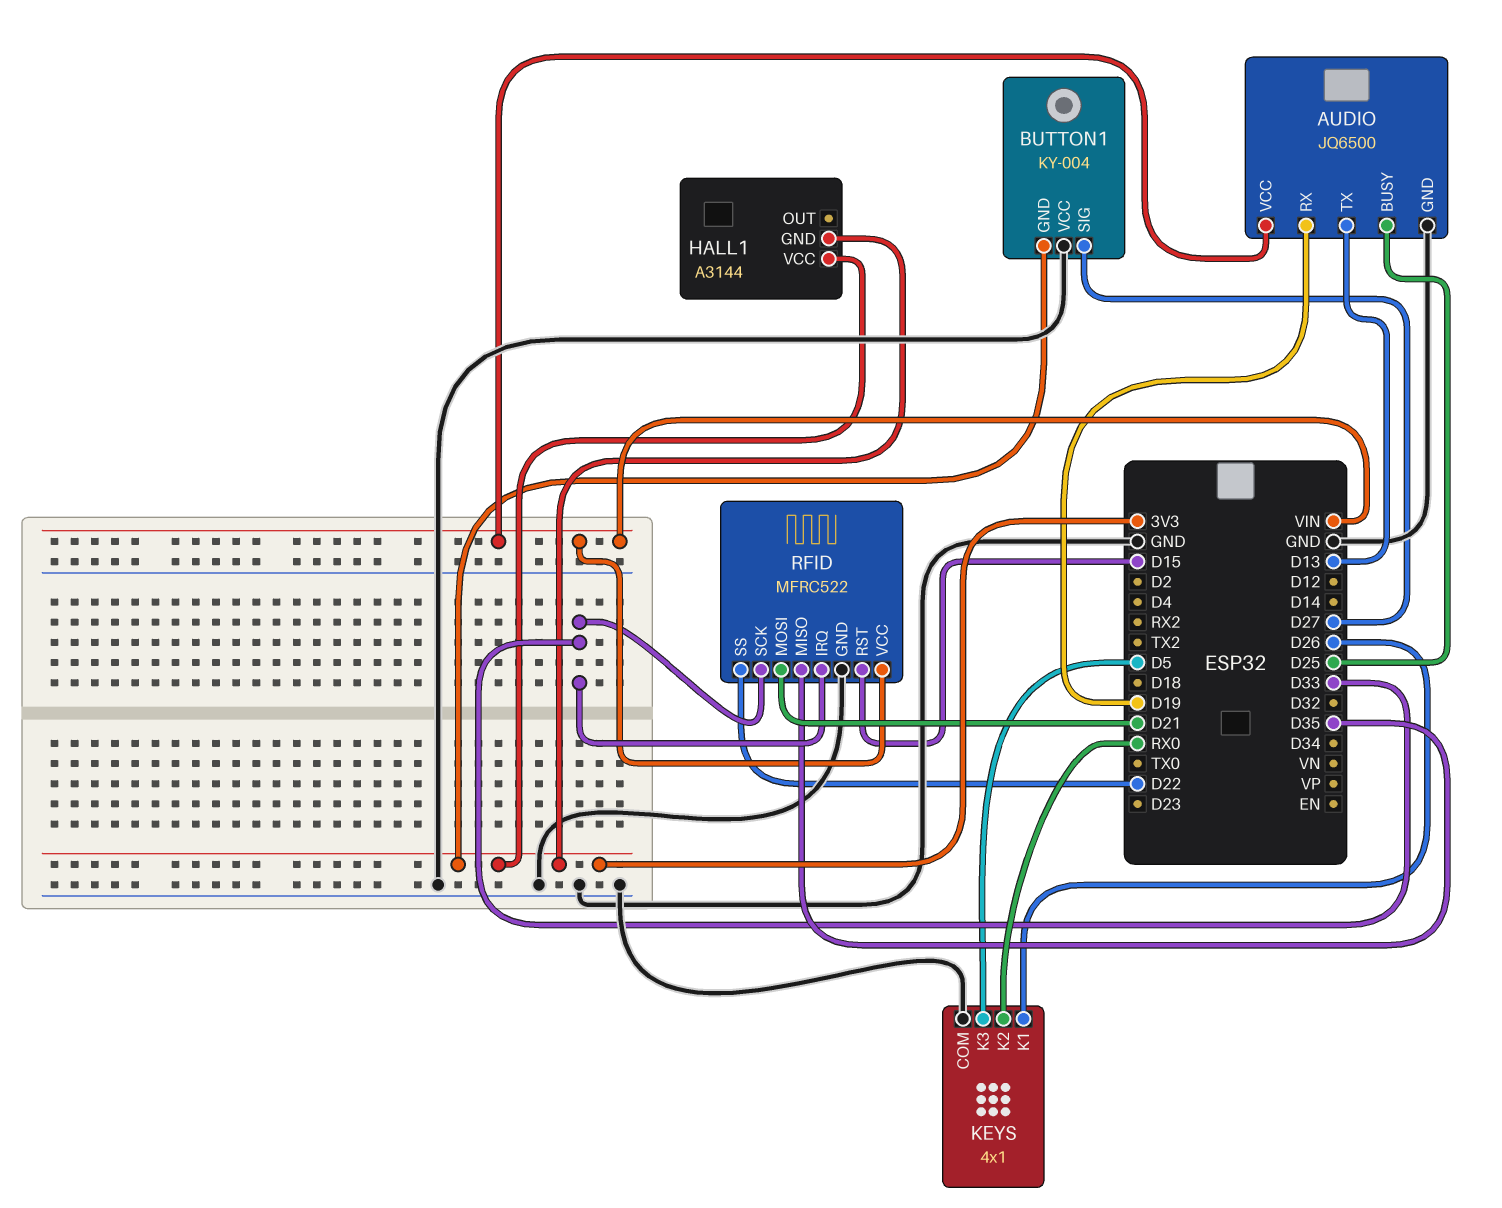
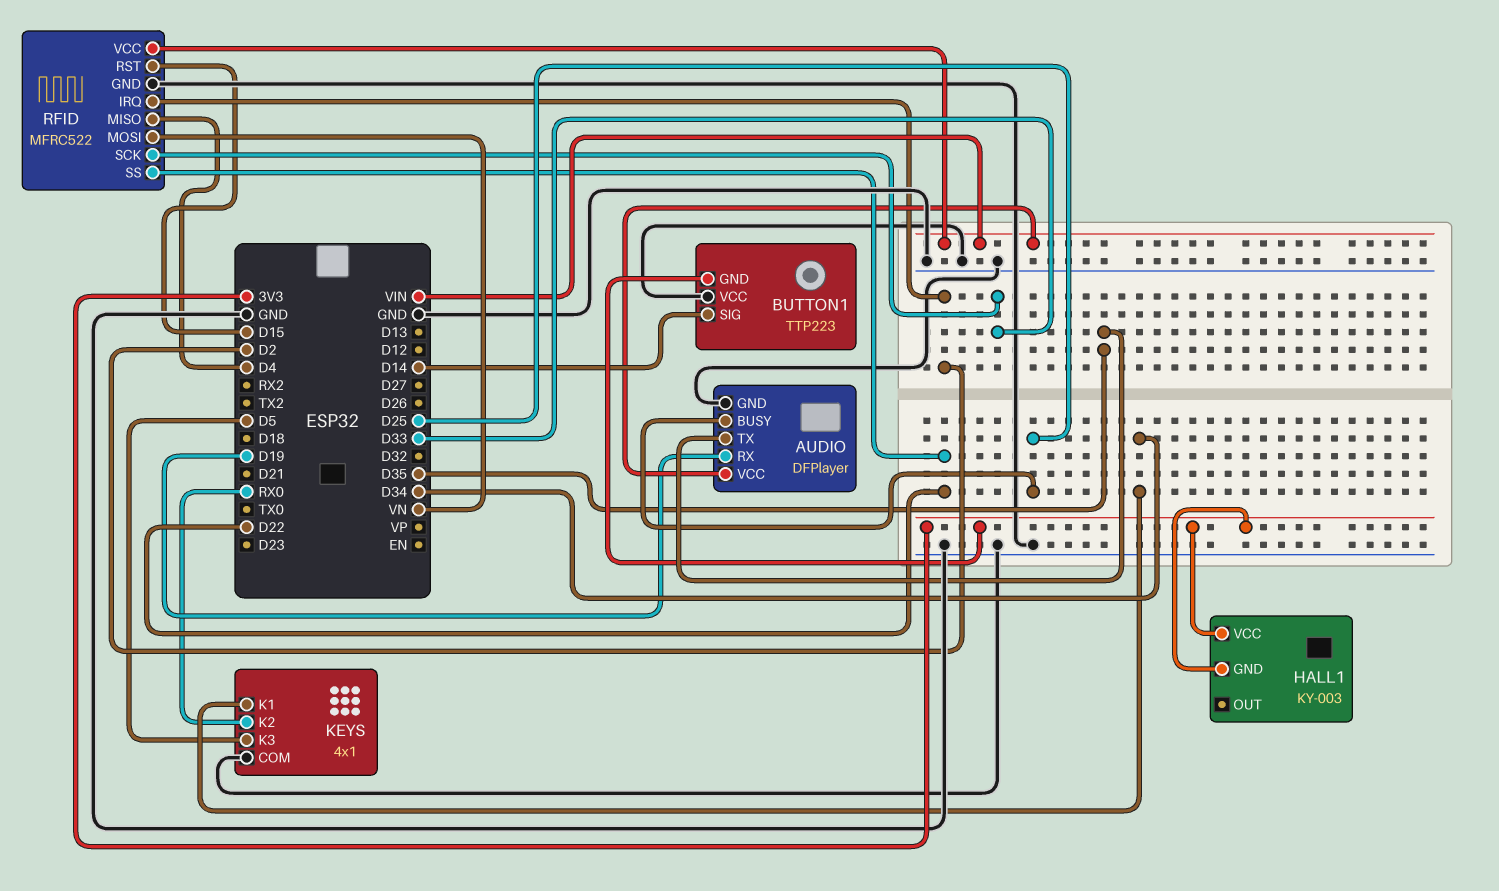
AUDIO: JQ6500 -> DFPlayer
AUDIO pin TX: D13 -> D35
BUTTON1: KY-004 -> TTP223
BUTTON1 pin SIG: D27 -> D14
HALL1: A3144 -> KY-003
KEYS pin K1: D26 -> D34
RFID pin IRQ: D33 -> D2
RFID pin MISO: D35 -> D4
RFID pin MOSI: D21 -> VN

